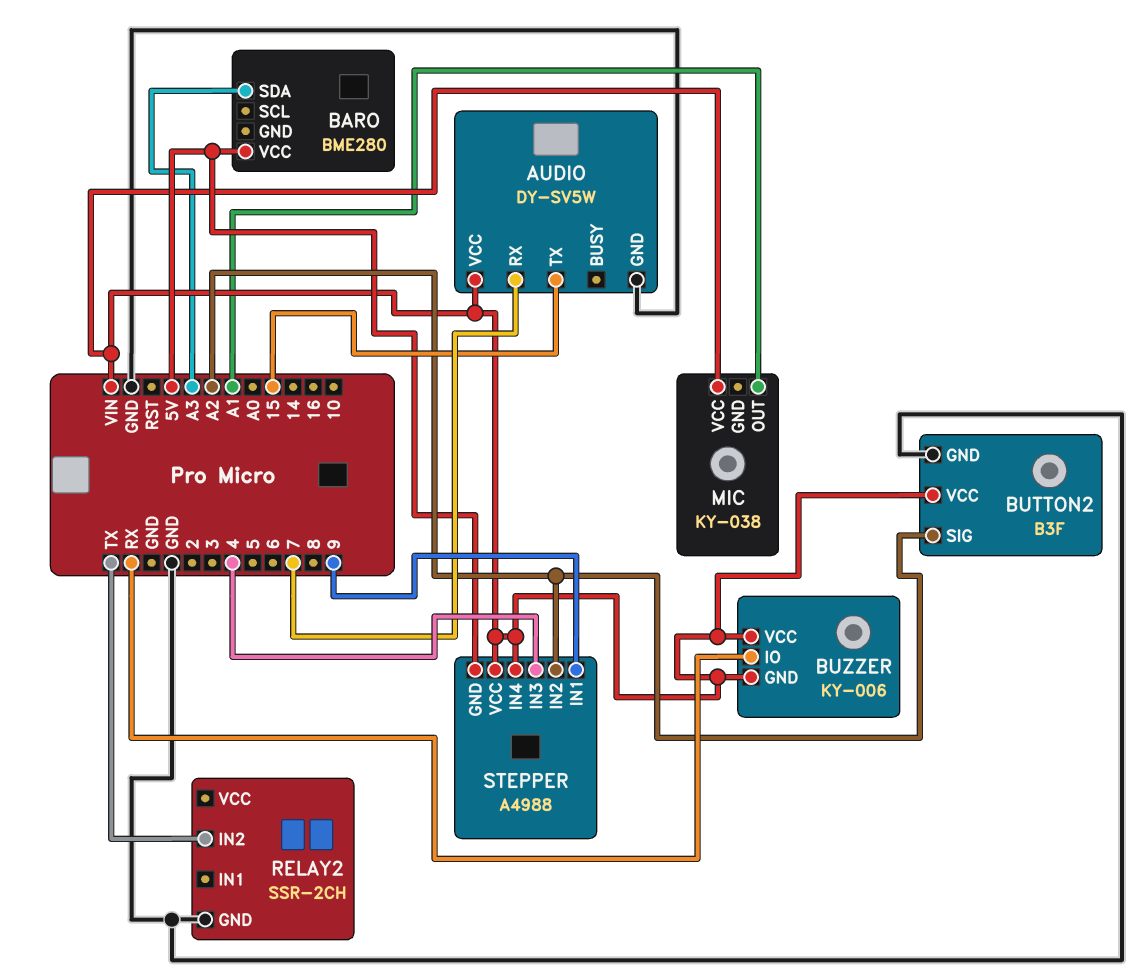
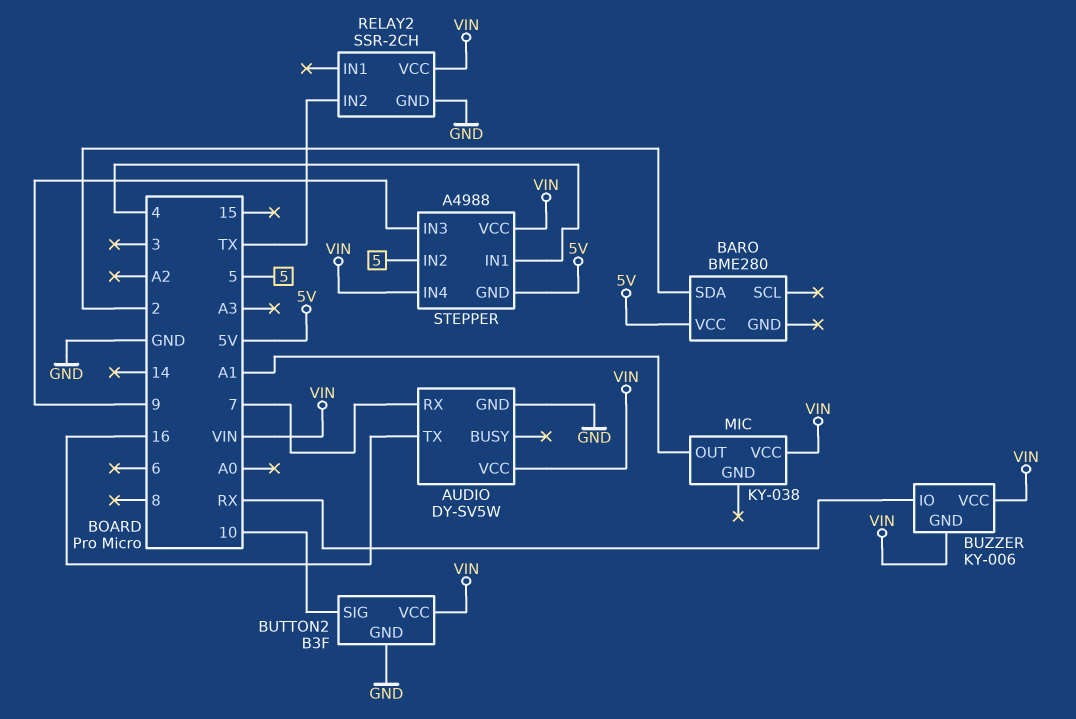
AUDIO pin TX: 15 -> 16
BARO pin SDA: A3 -> 2
BUTTON2 pin SIG: A2 -> 10
RELAY2 pin VCC: none -> VIN
STEPPER pin IN1: 9 -> 4
STEPPER pin IN2: A2 -> 5
STEPPER pin IN3: 4 -> 9

